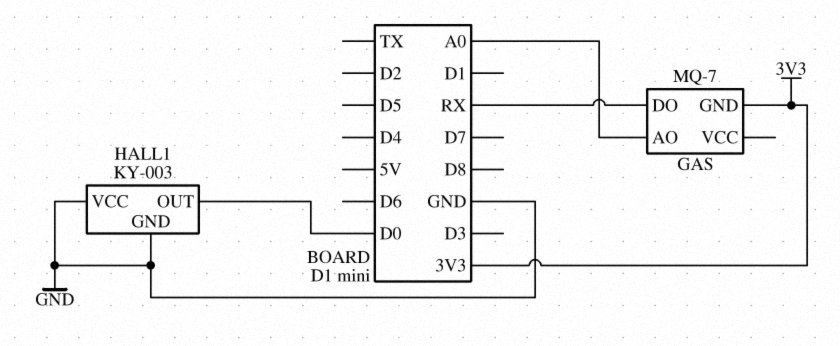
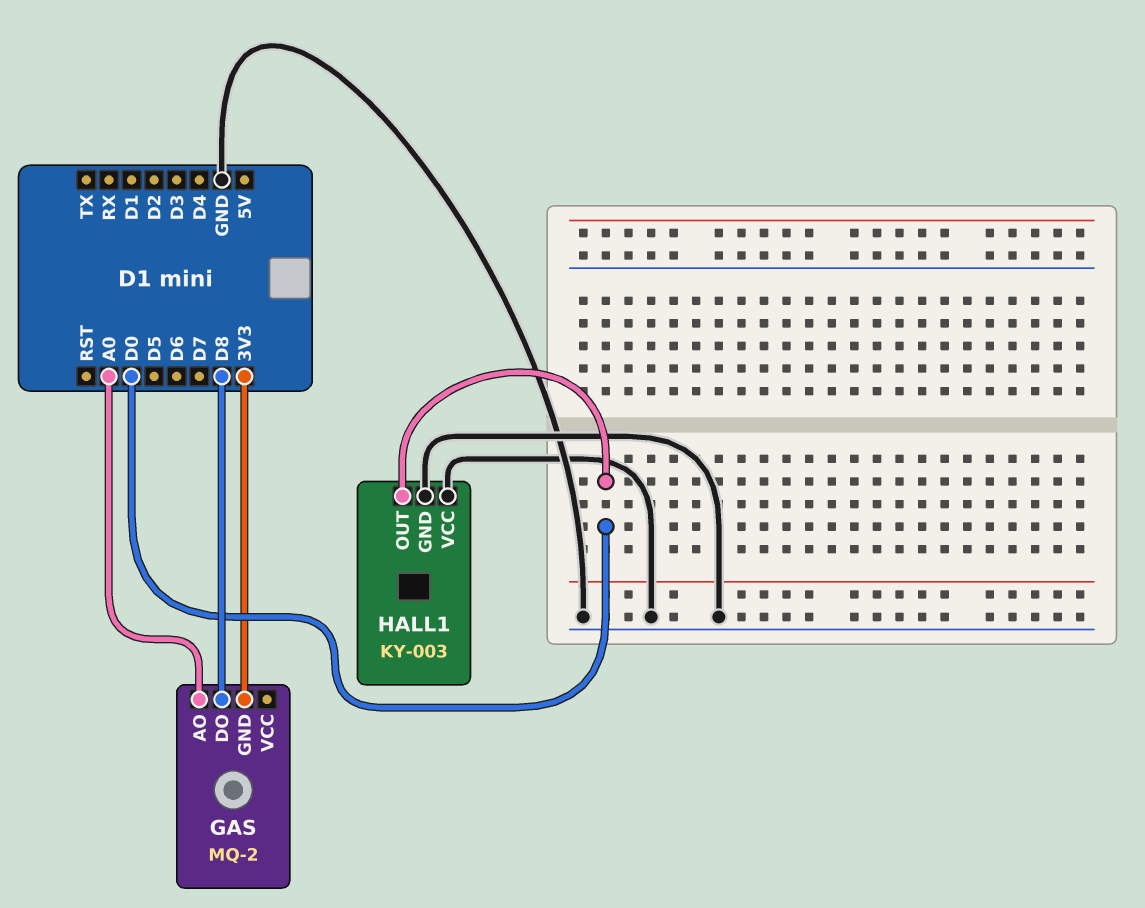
GAS: MQ-7 -> MQ-2
GAS pin DO: RX -> D8

